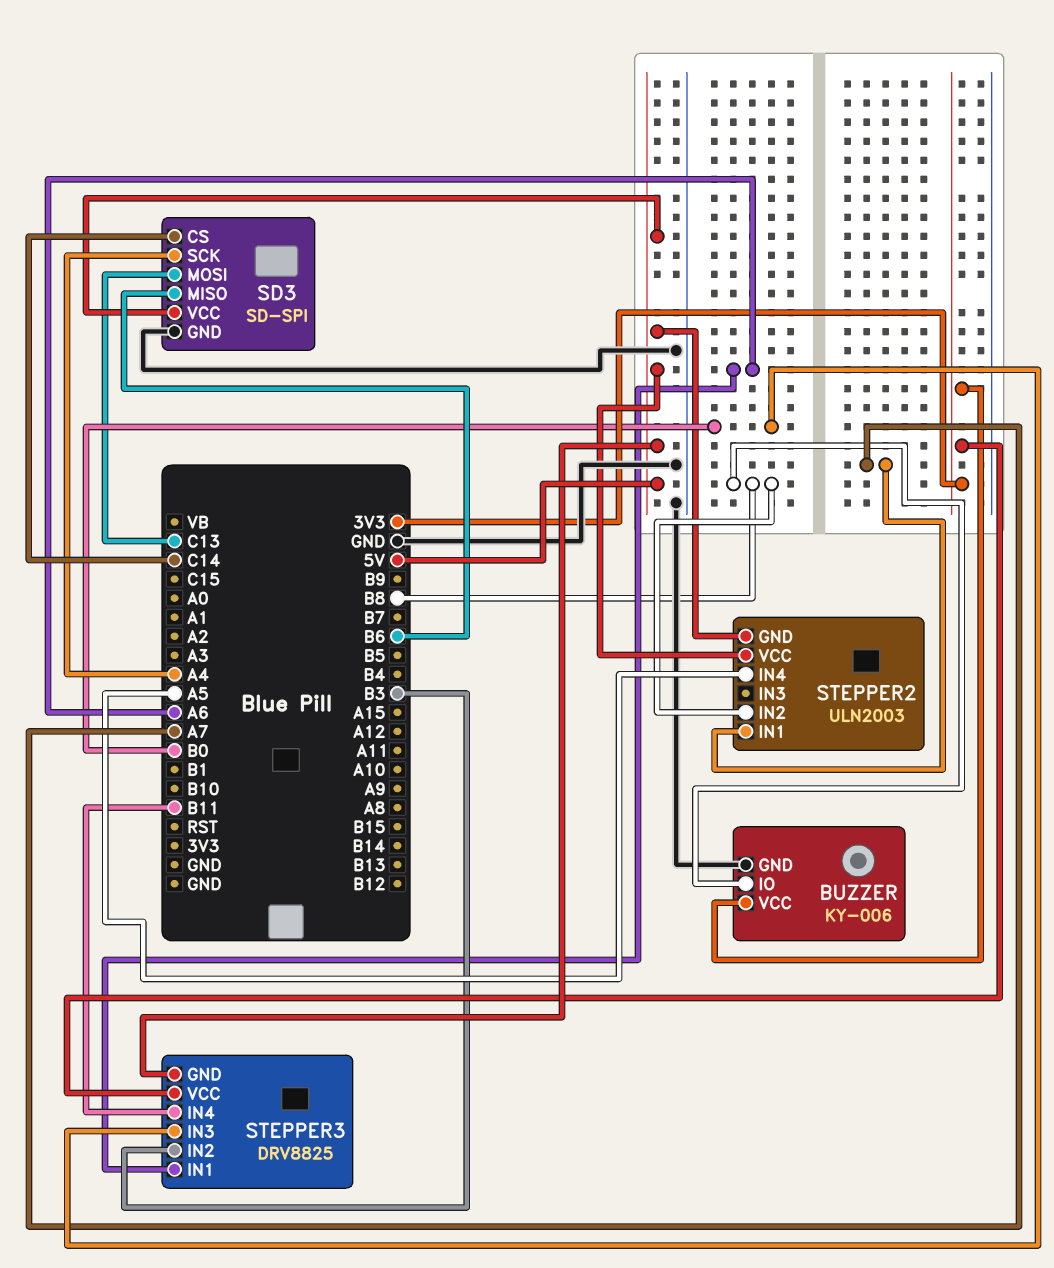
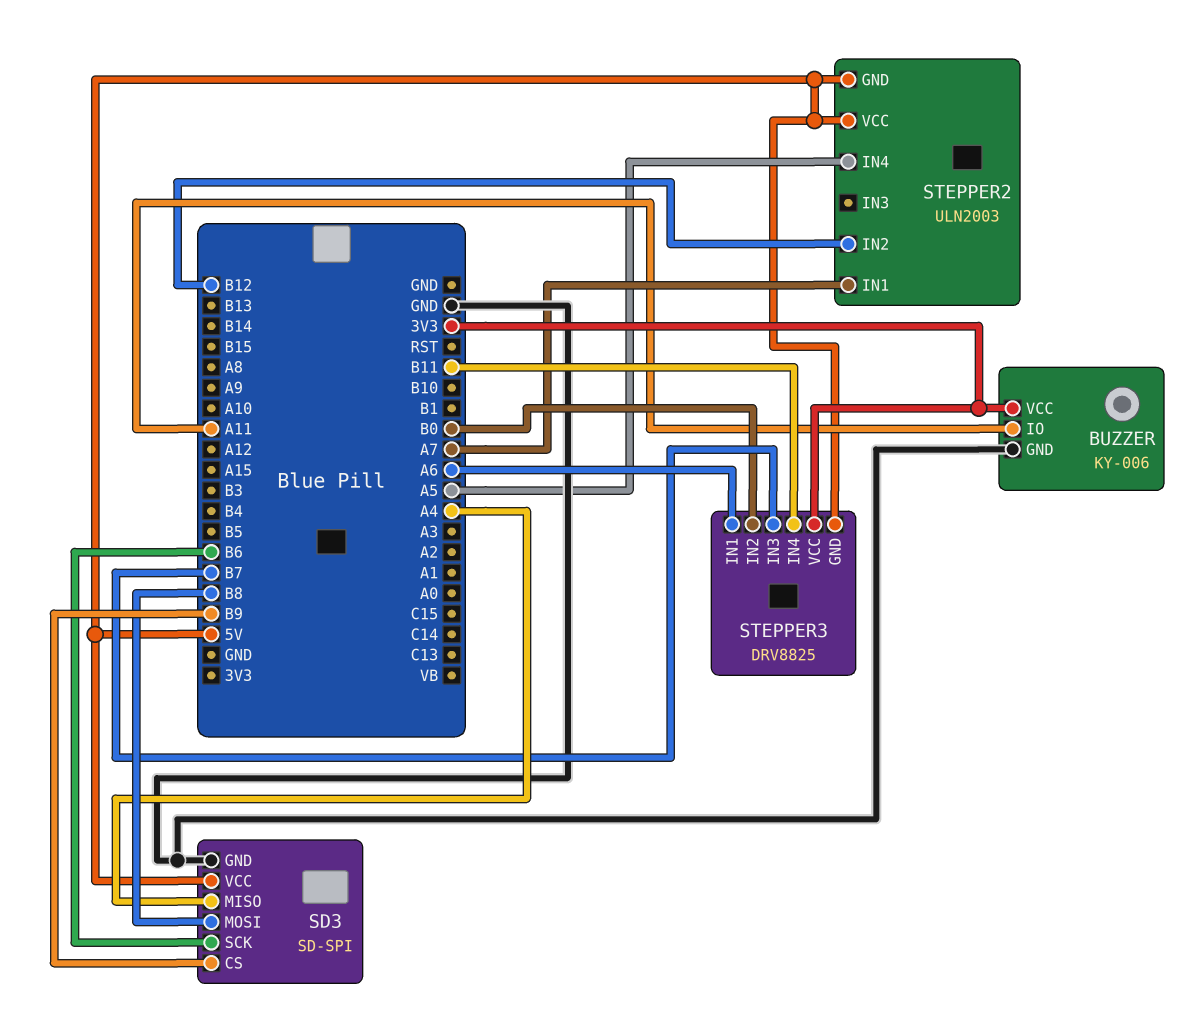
BUZZER pin IO: B8 -> A11
SD3 pin CS: C14 -> B9
SD3 pin MISO: B6 -> A4
SD3 pin MOSI: C13 -> B8
SD3 pin SCK: A4 -> B6
STEPPER2 pin IN2: B8 -> B12
STEPPER3 pin IN2: B3 -> B0
STEPPER3 pin IN3: B0 -> B7

